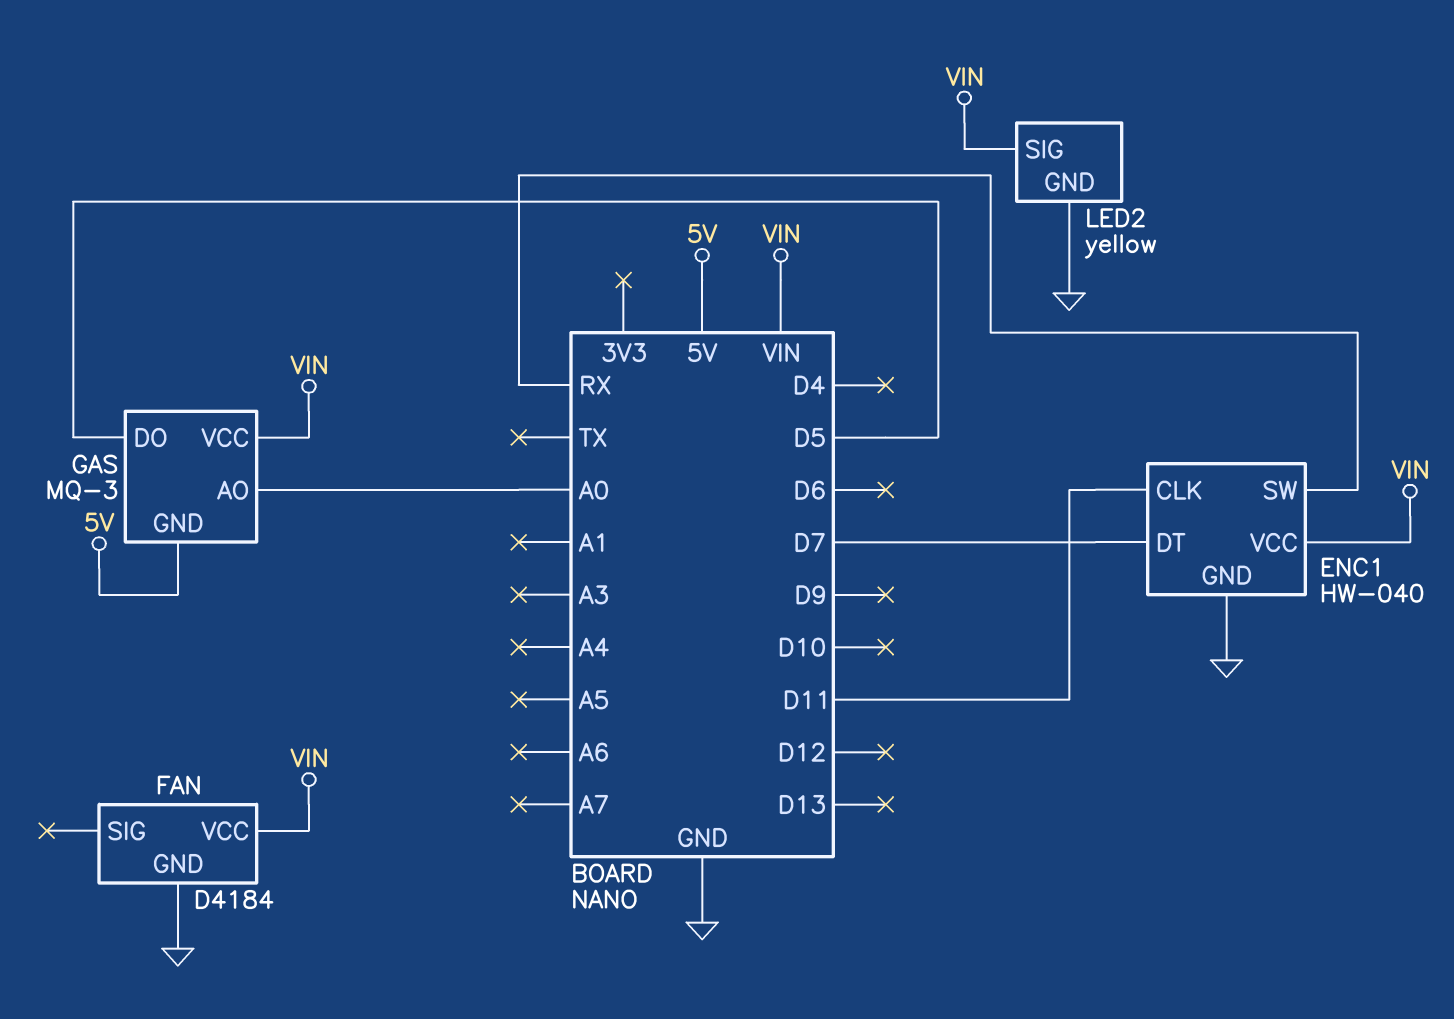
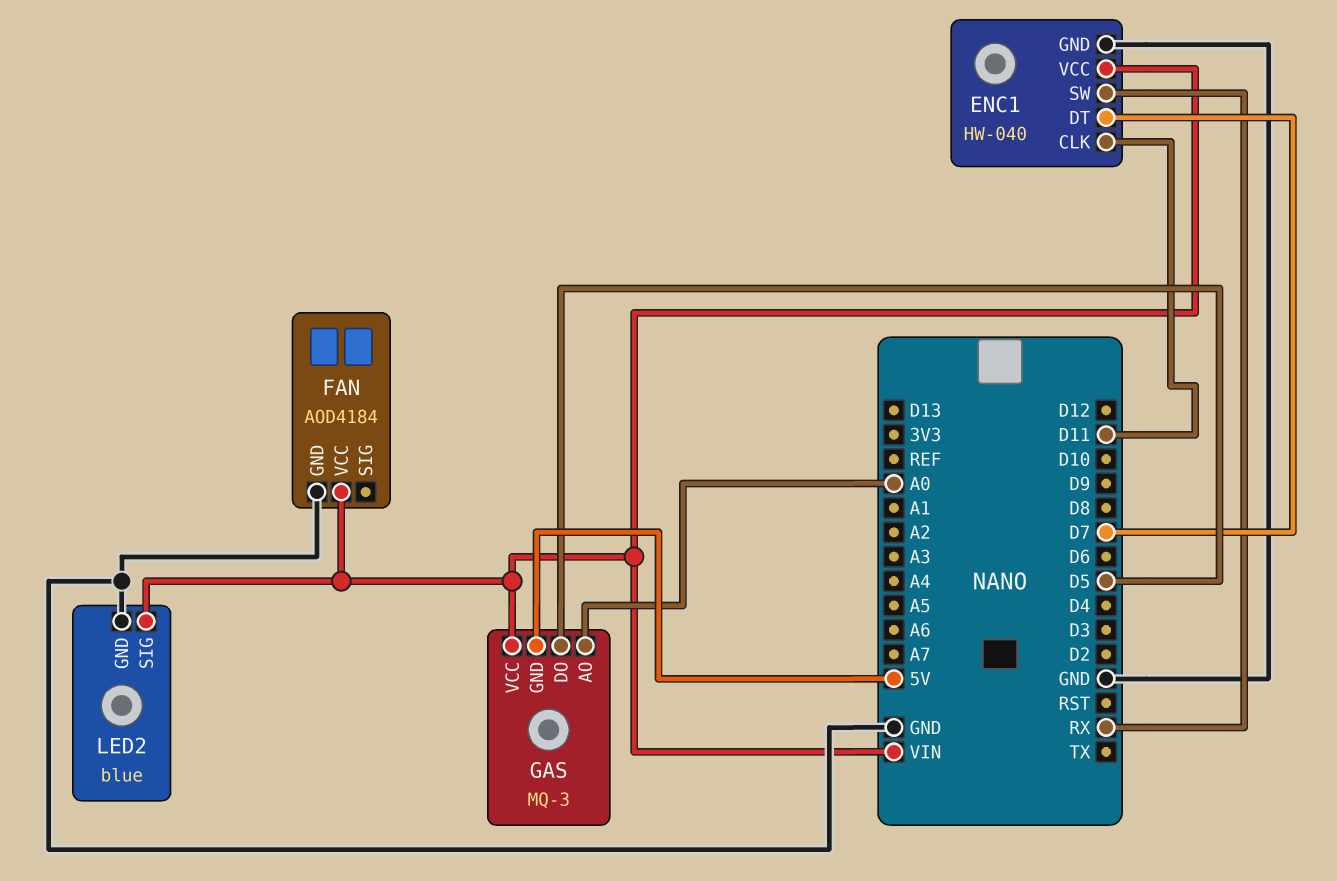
FAN: D4184 -> AOD4184
LED2: yellow -> blue

